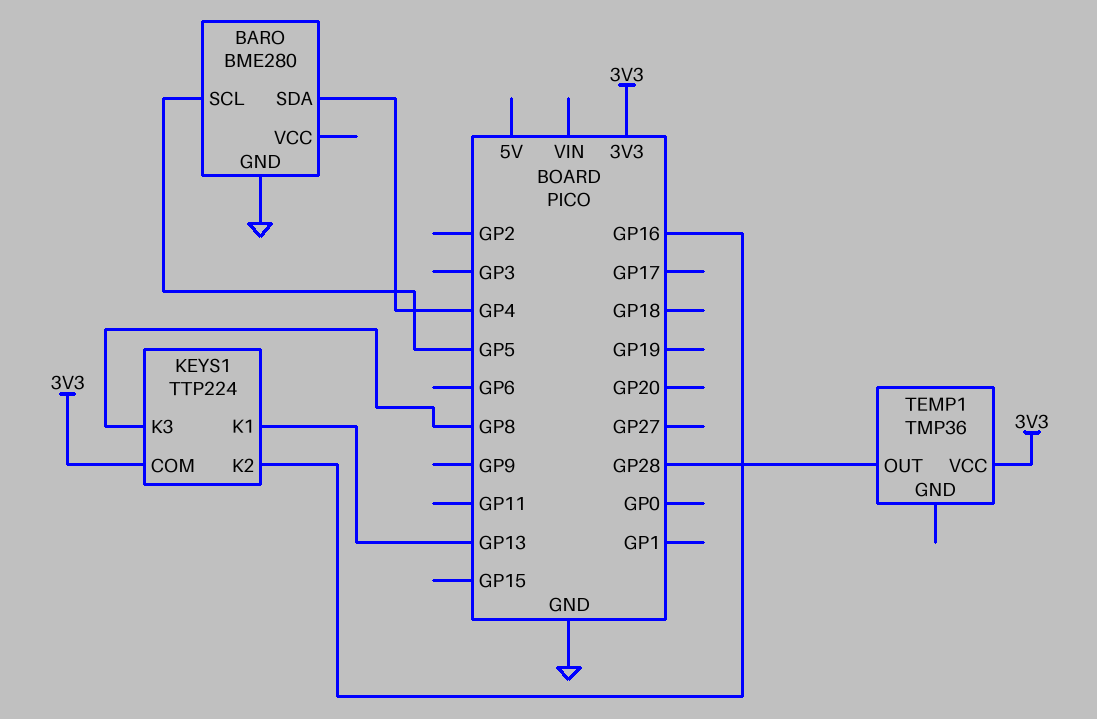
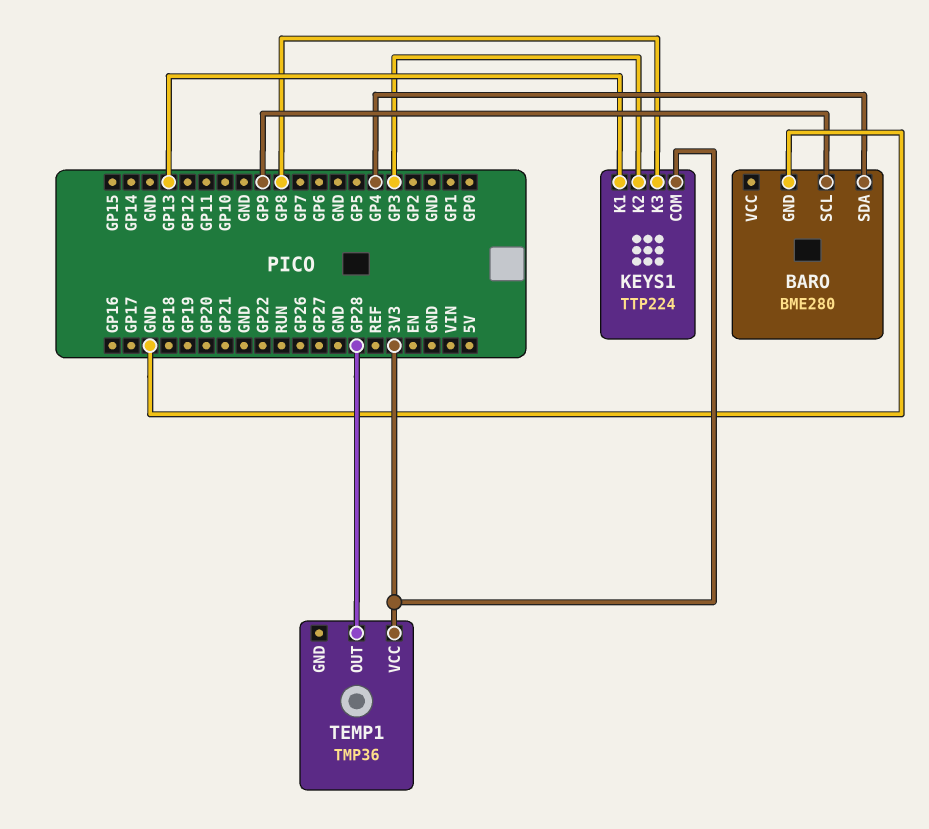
BARO pin SCL: GP5 -> GP9
KEYS1 pin K2: GP16 -> GP3

